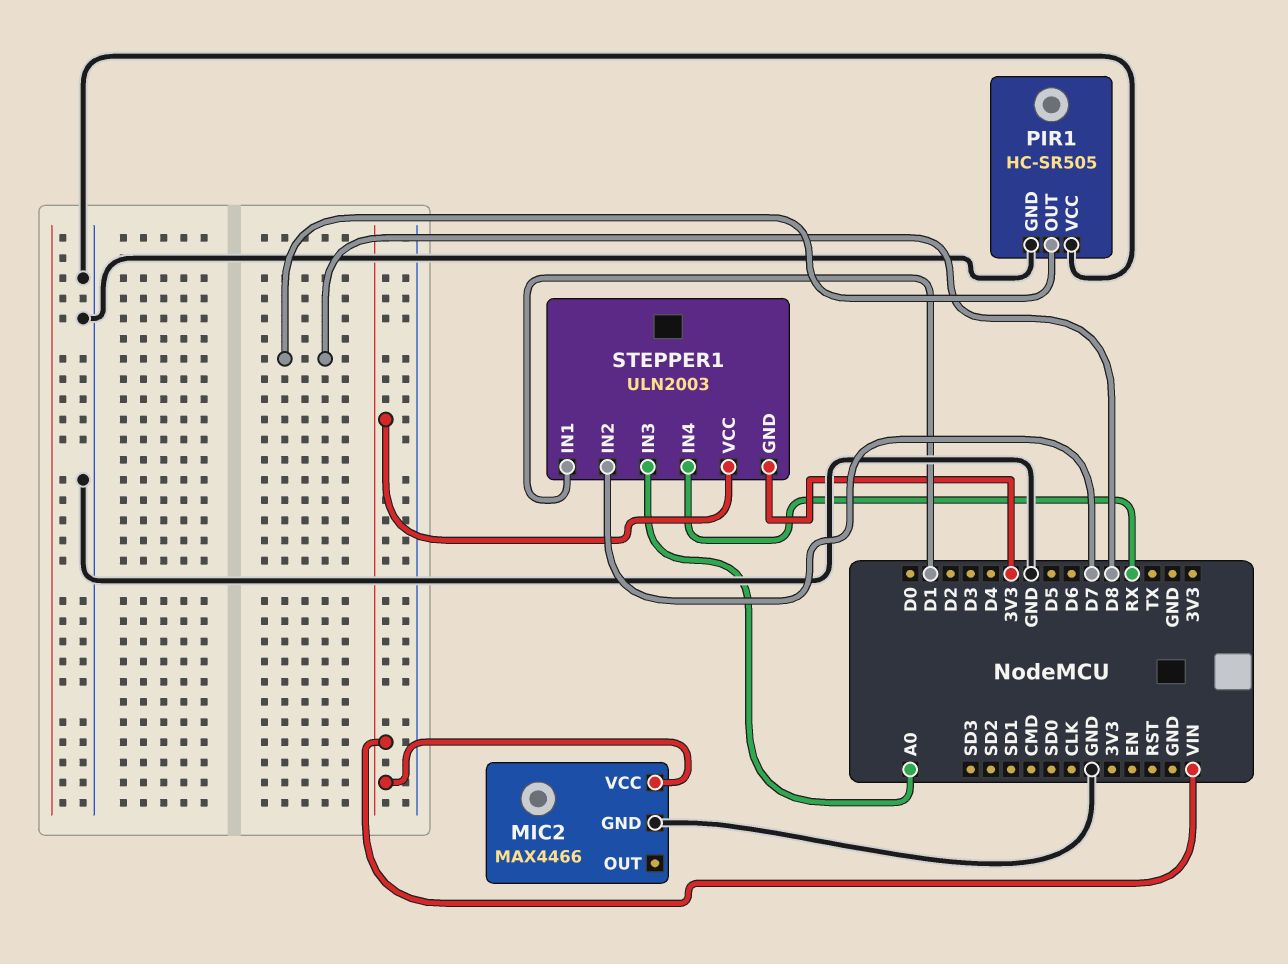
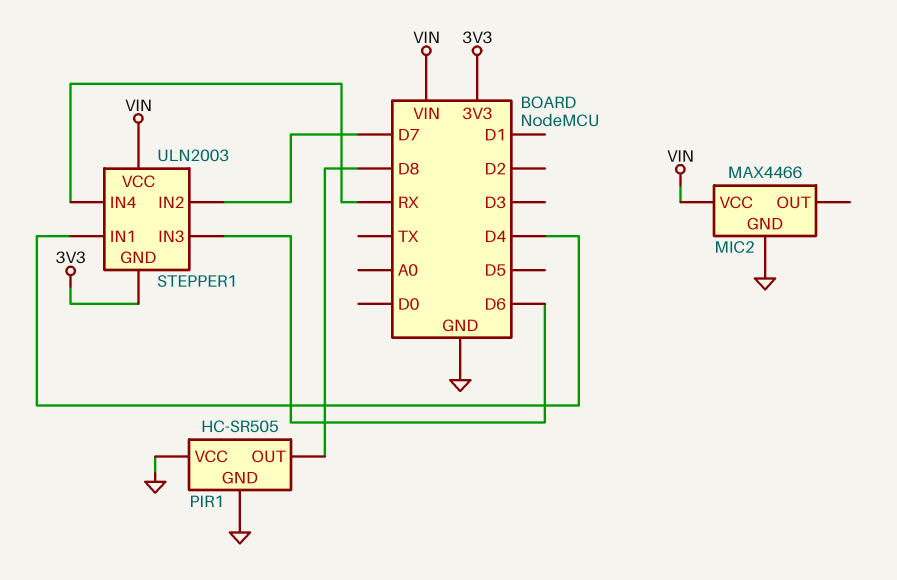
STEPPER1 pin IN1: D1 -> D4
STEPPER1 pin IN3: A0 -> D6

